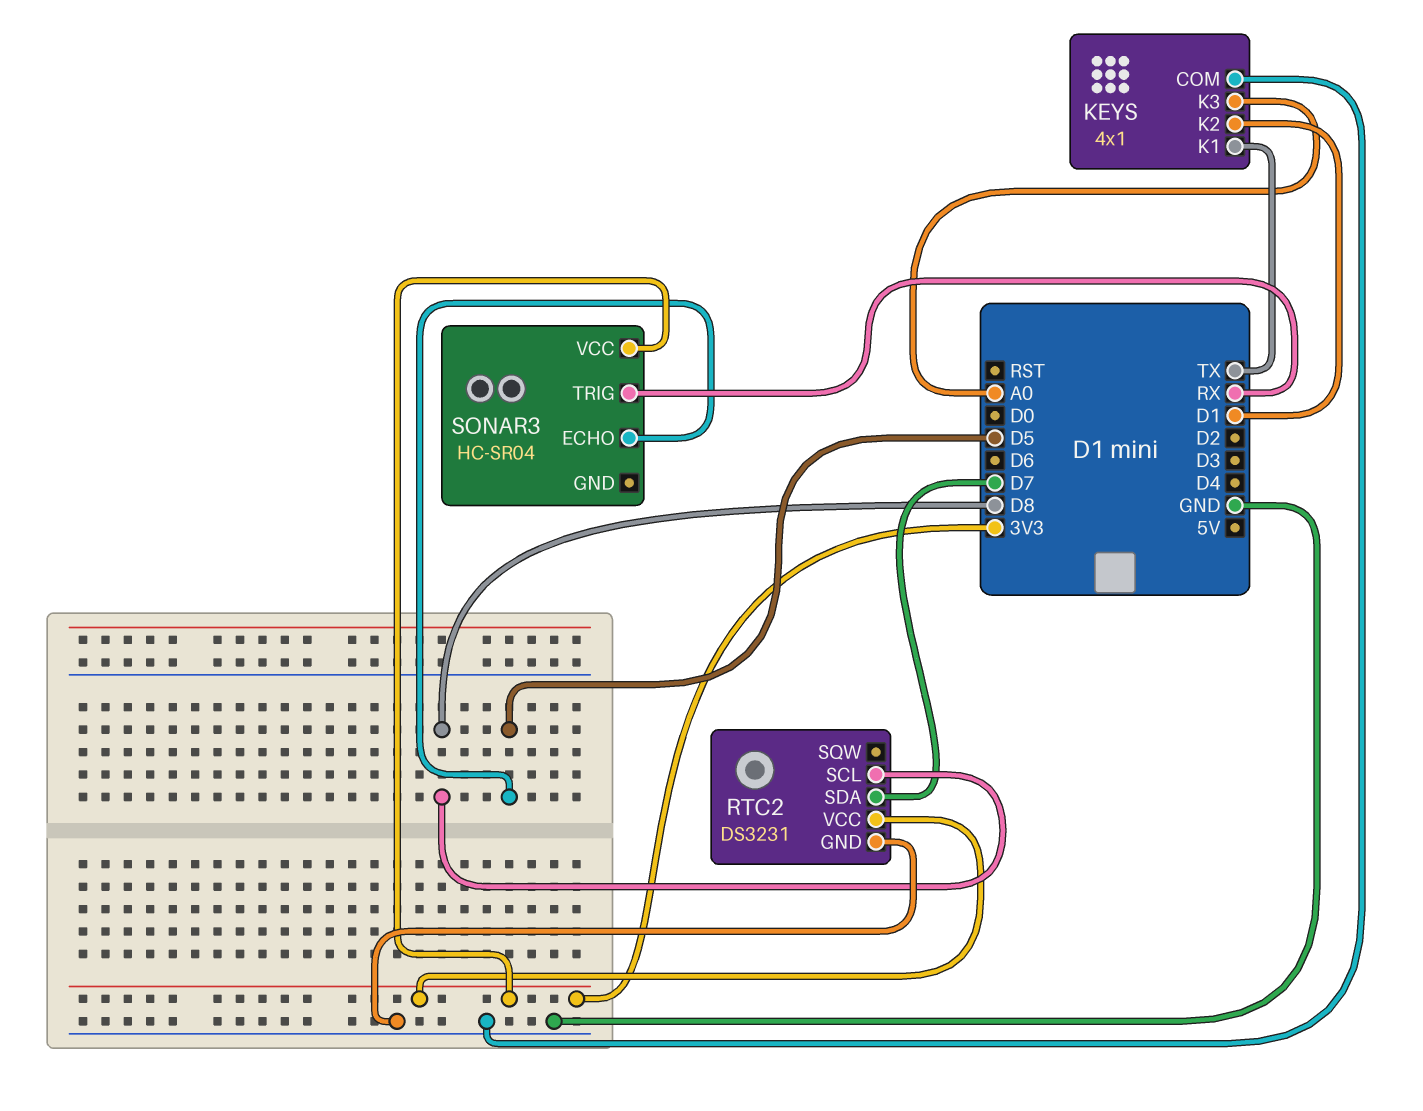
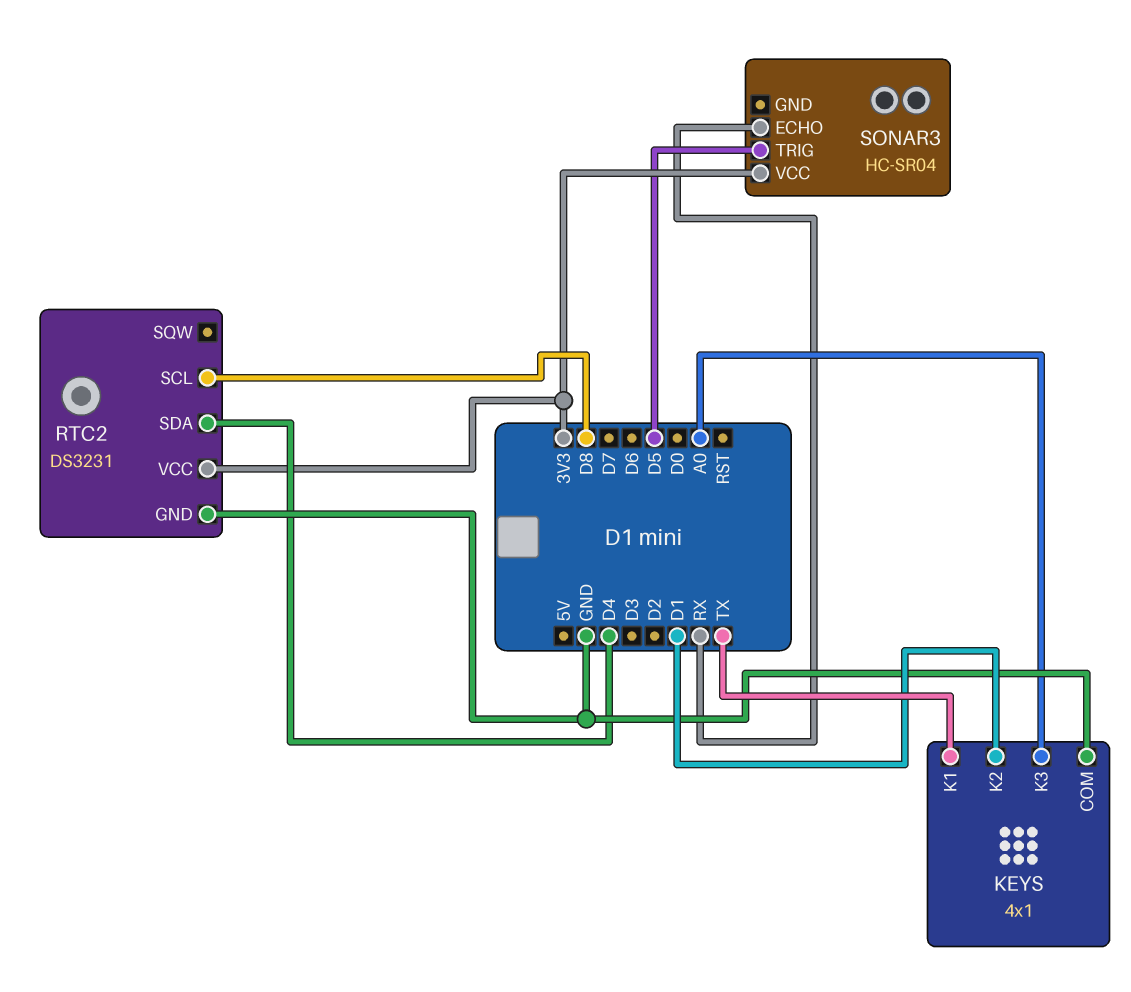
RTC2 pin SDA: D7 -> D4
SONAR3 pin ECHO: D5 -> RX
SONAR3 pin TRIG: RX -> D5

